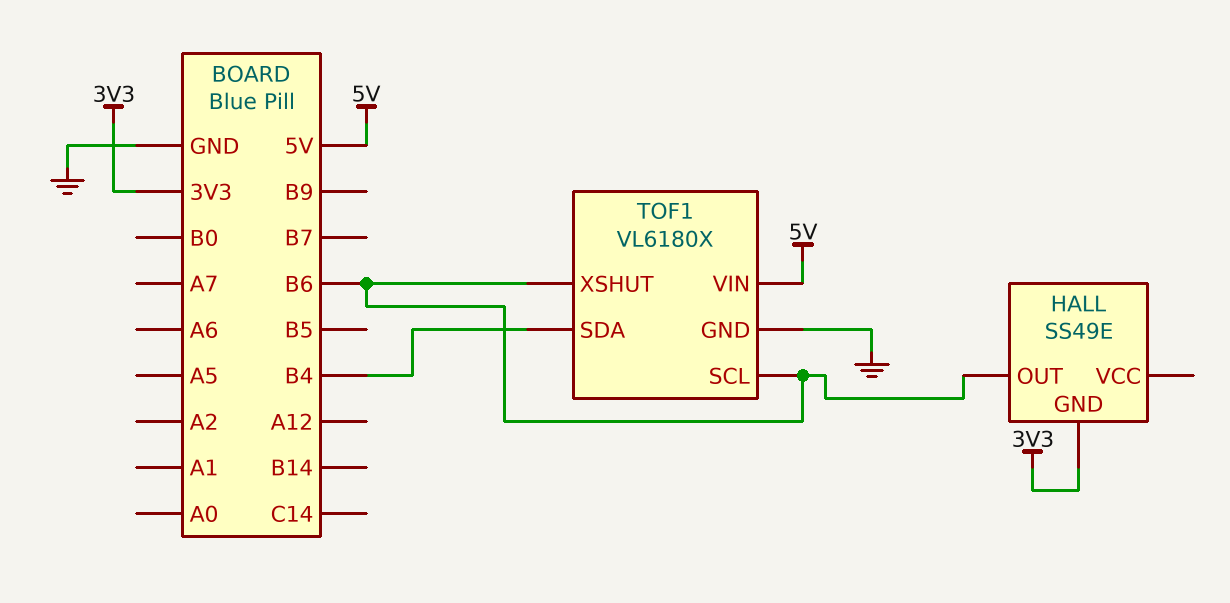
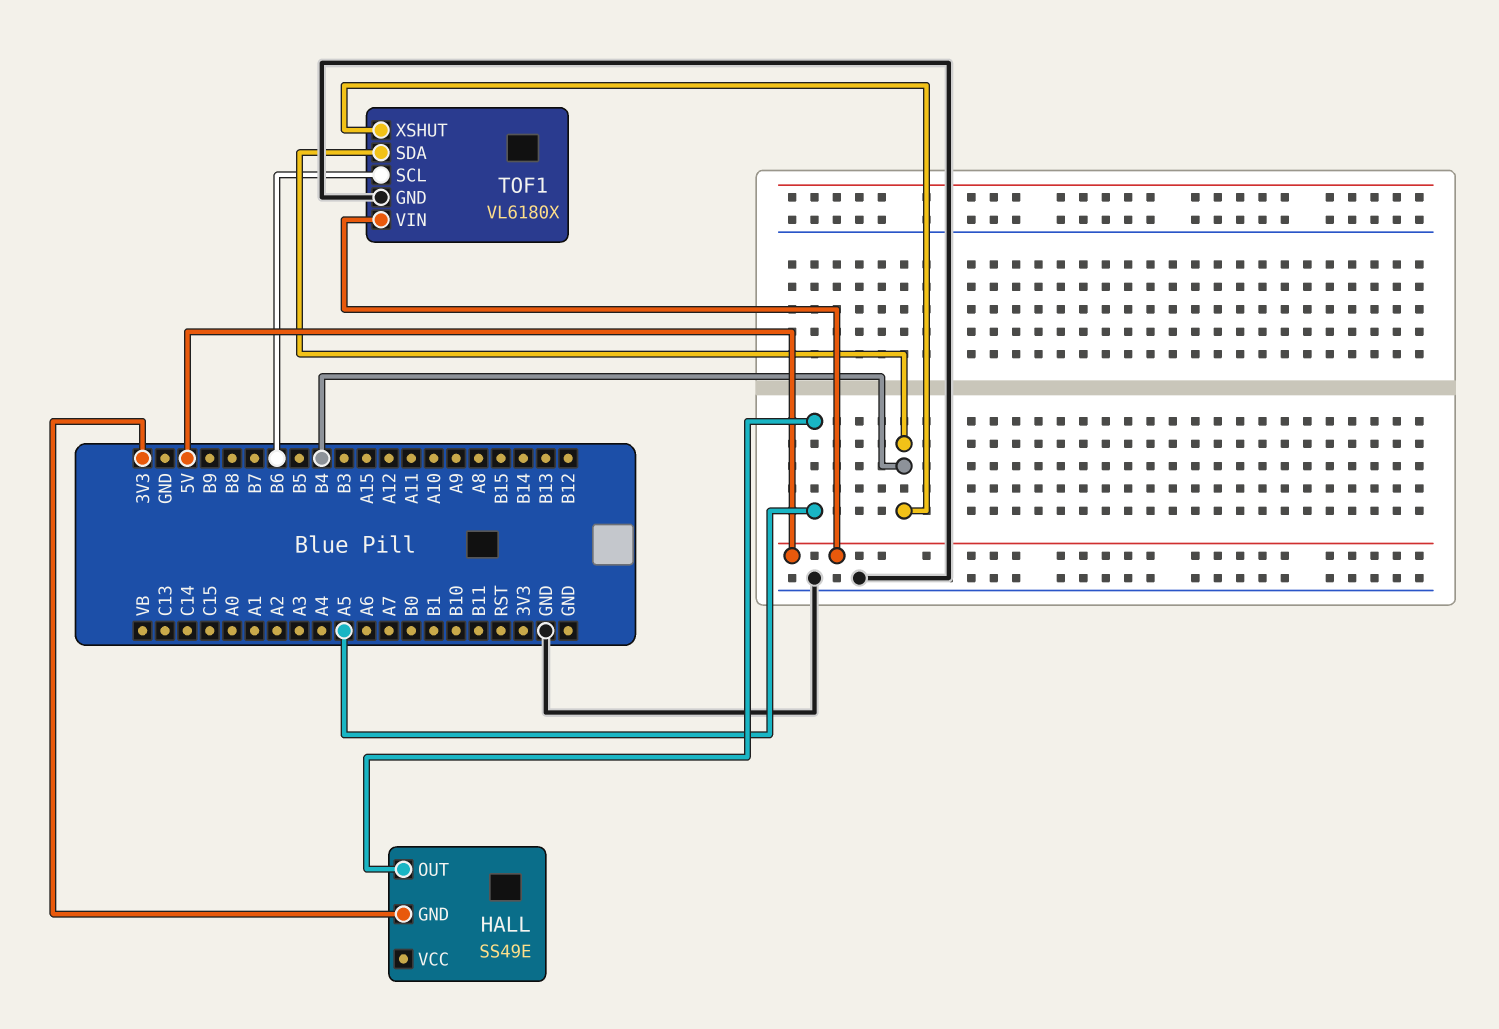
HALL pin OUT: B6 -> A5
TOF1 pin XSHUT: B6 -> B4

